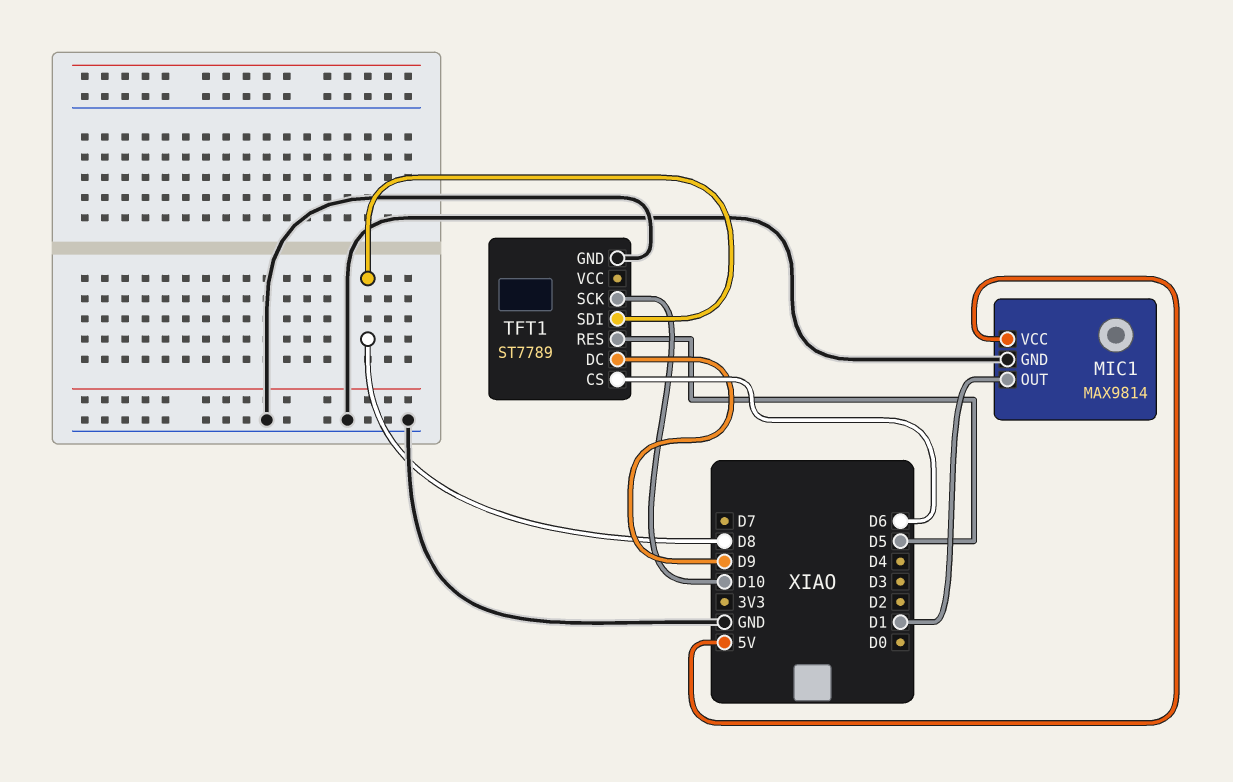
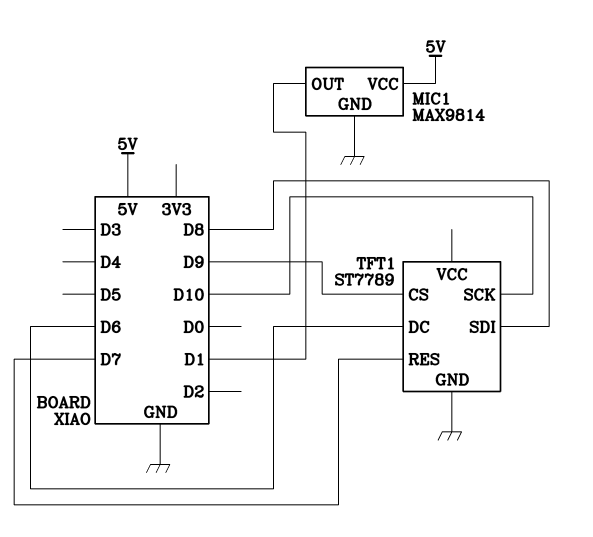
TFT1 pin CS: D6 -> D9
TFT1 pin DC: D9 -> D6
TFT1 pin RES: D5 -> D7

